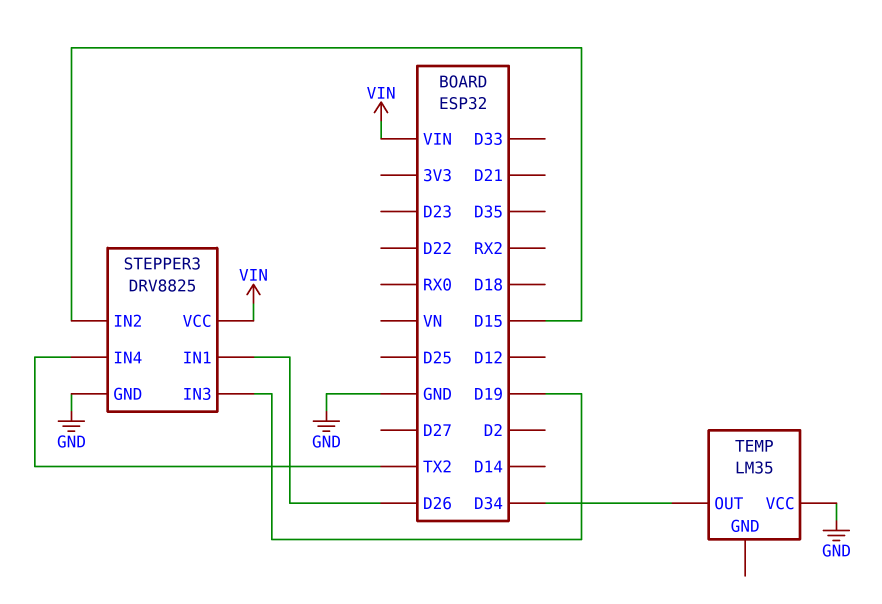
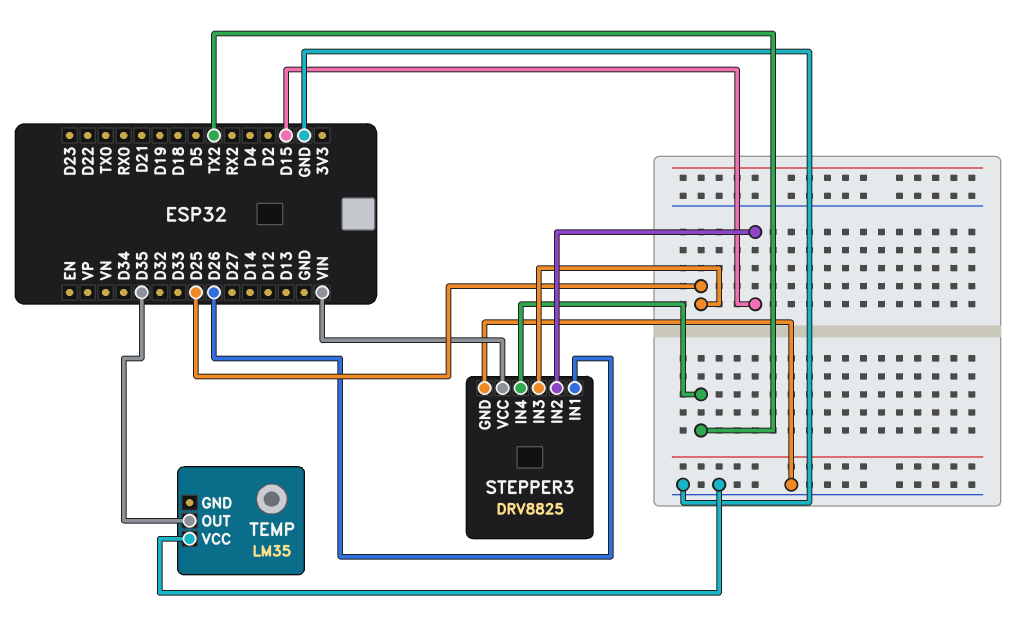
STEPPER3 pin IN3: D19 -> D25
TEMP pin OUT: D34 -> D35

